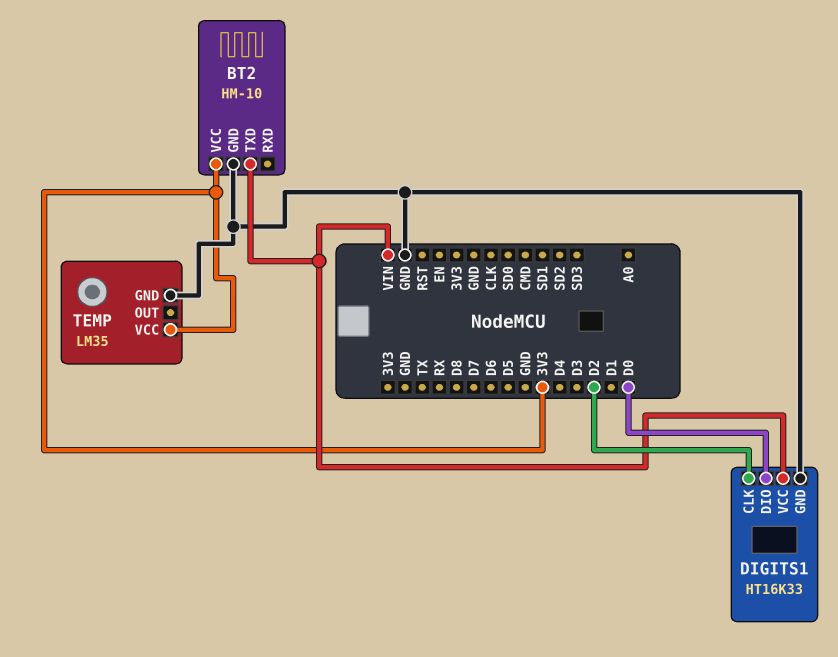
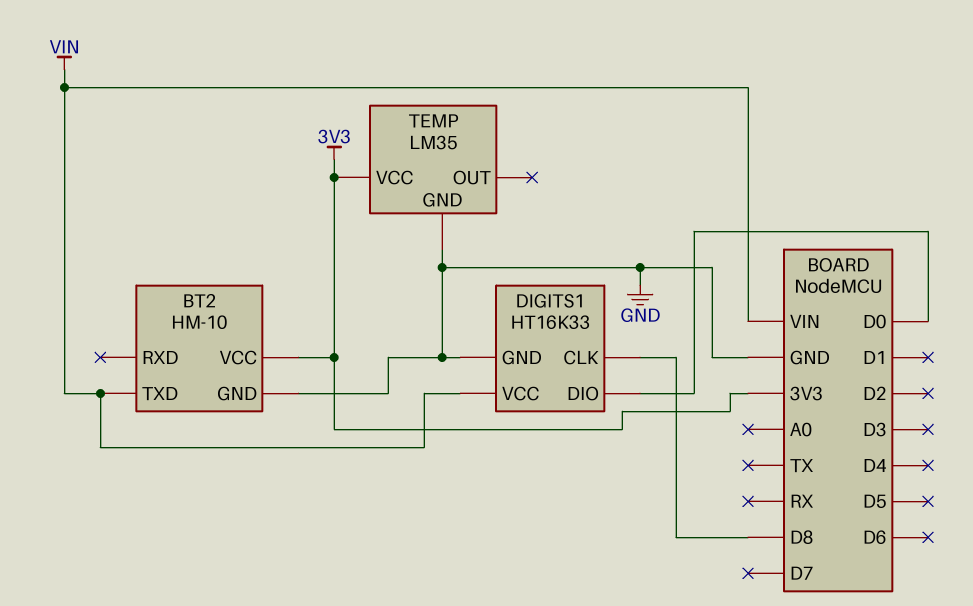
DIGITS1 pin CLK: D2 -> D8

